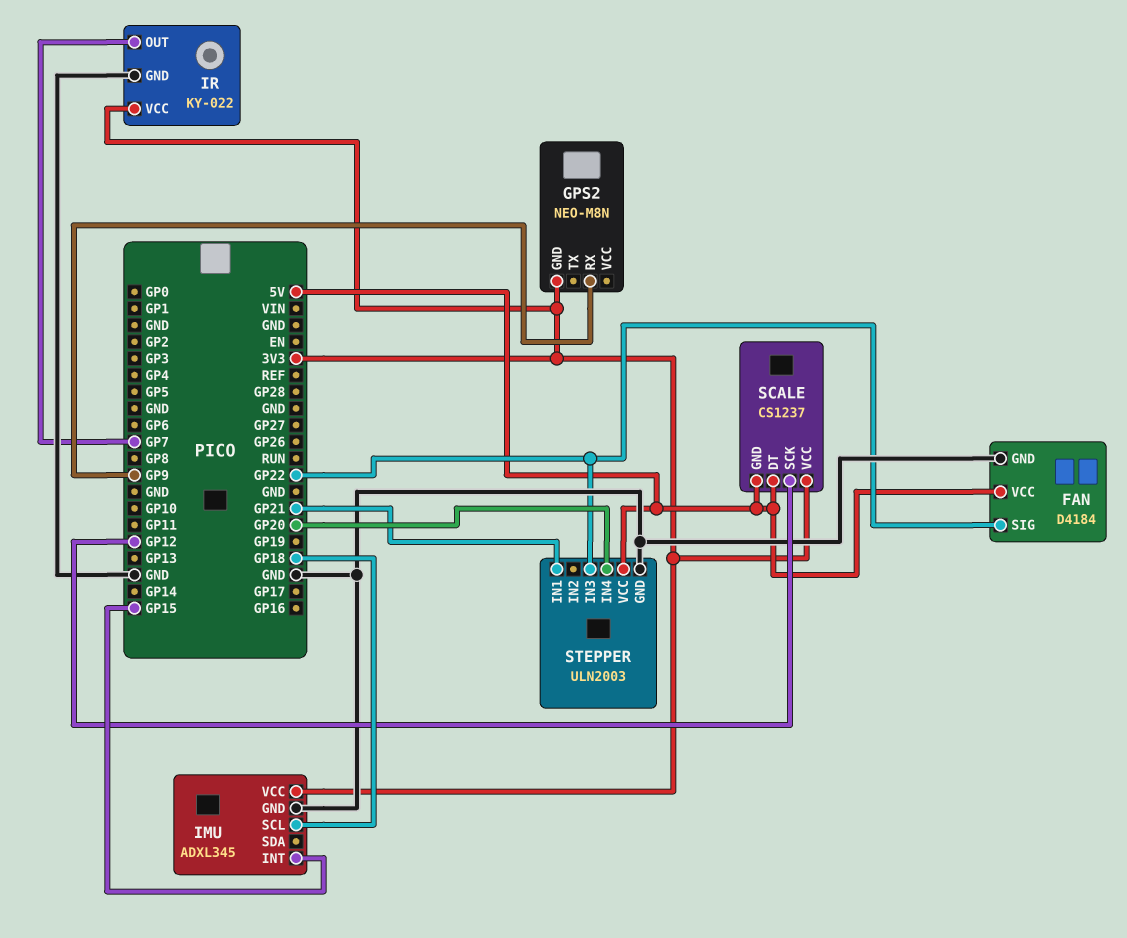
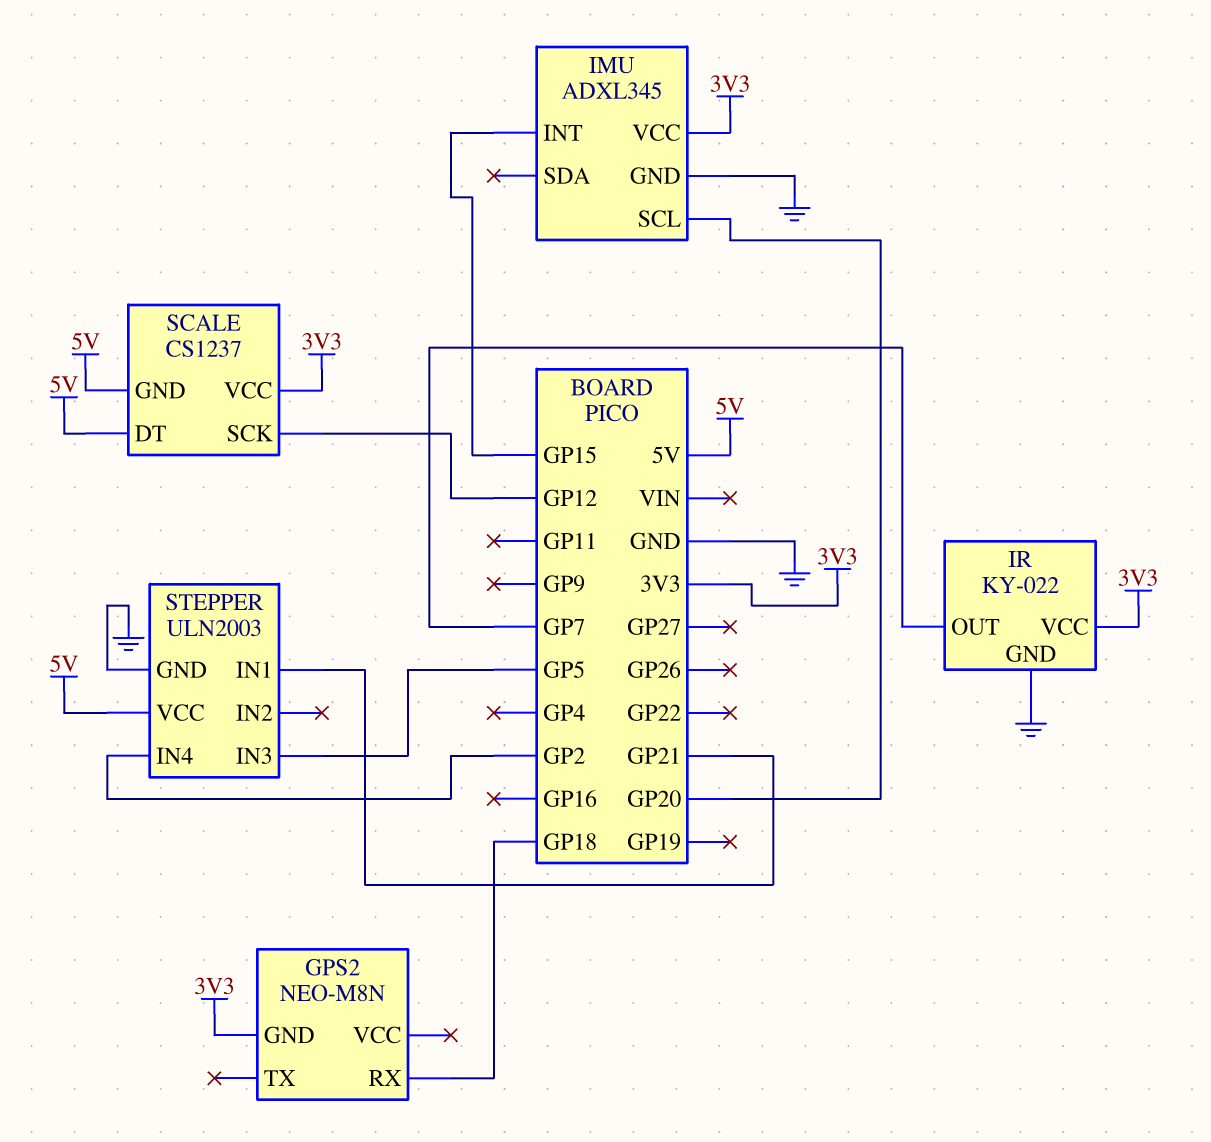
FAN: D4184 -> none
FAN pin GND: GND -> none
FAN pin SIG: GP22 -> none
FAN pin VCC: 5V -> none
GPS2 pin RX: GP9 -> GP18
IMU pin SCL: GP18 -> GP20
STEPPER pin IN3: GP22 -> GP5
STEPPER pin IN4: GP20 -> GP2

